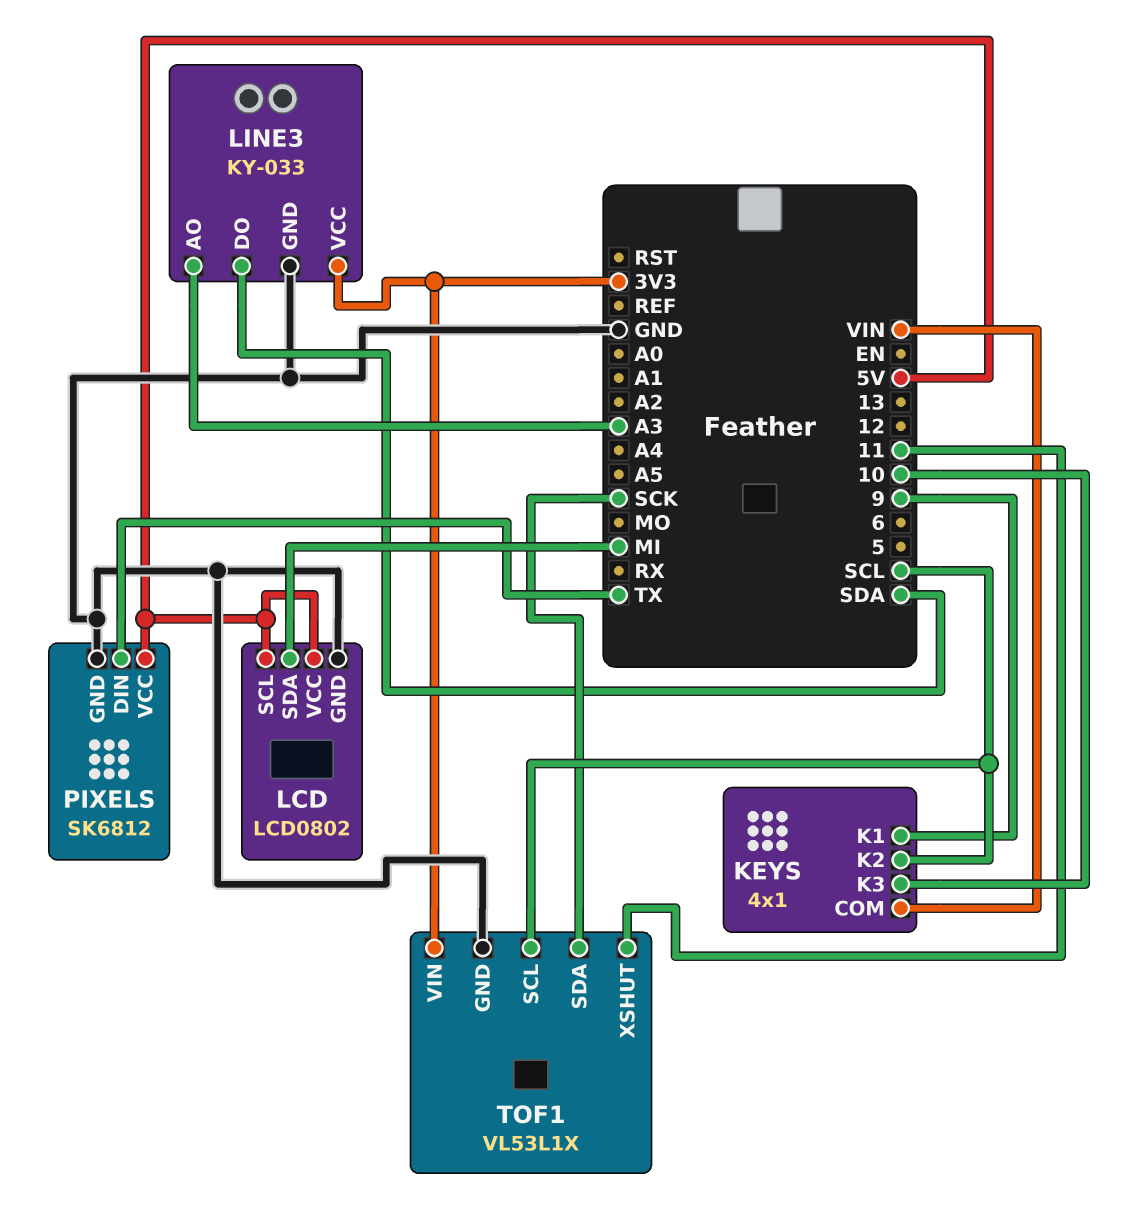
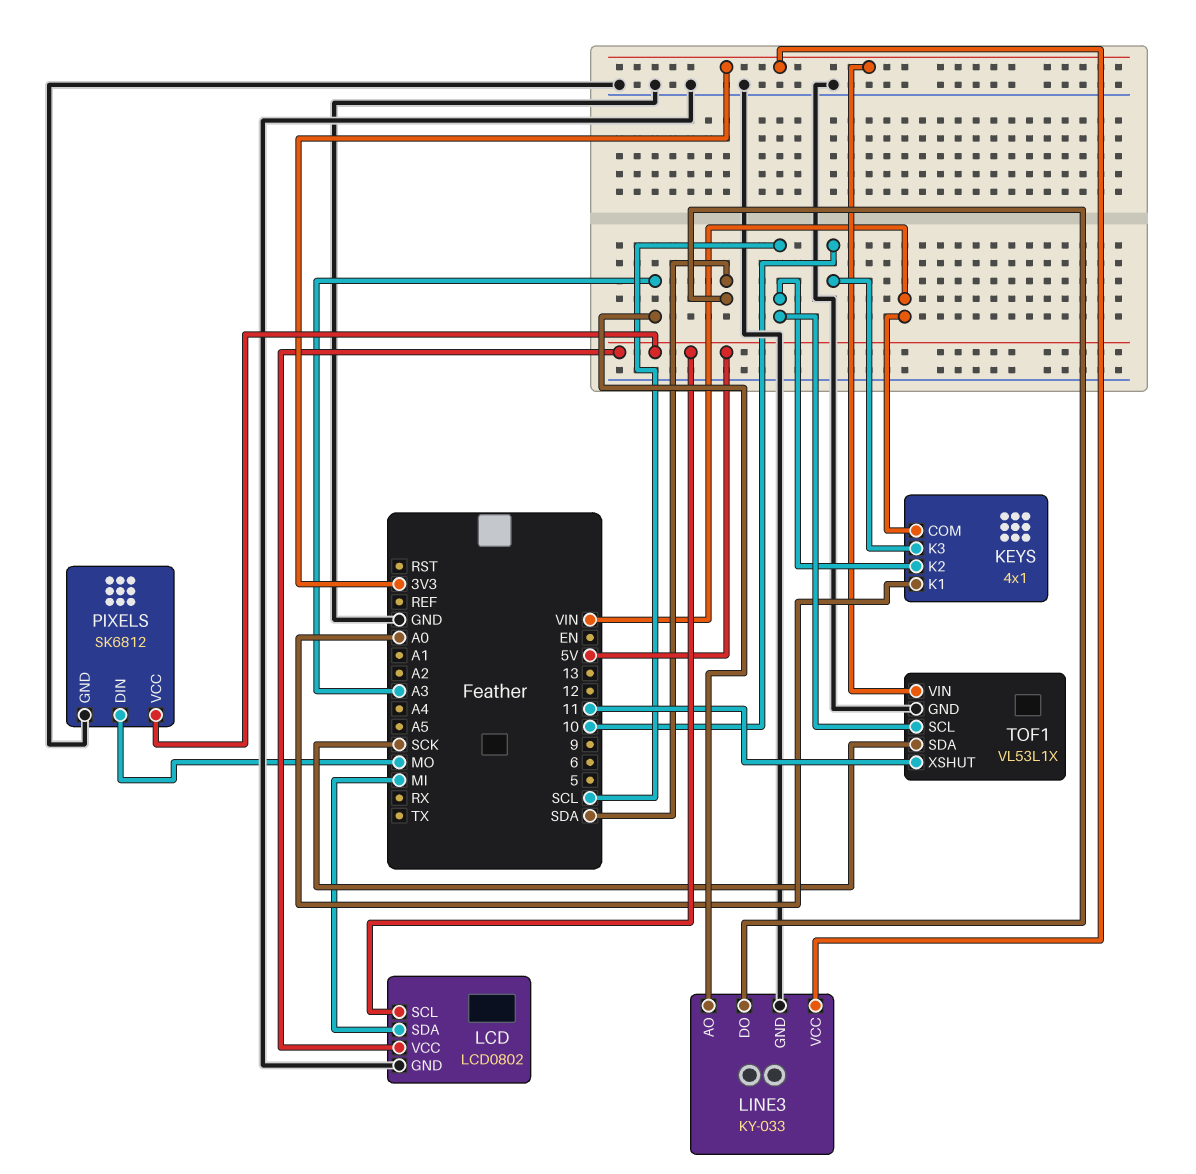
KEYS pin K1: 9 -> A0
PIXELS pin DIN: TX -> MO

